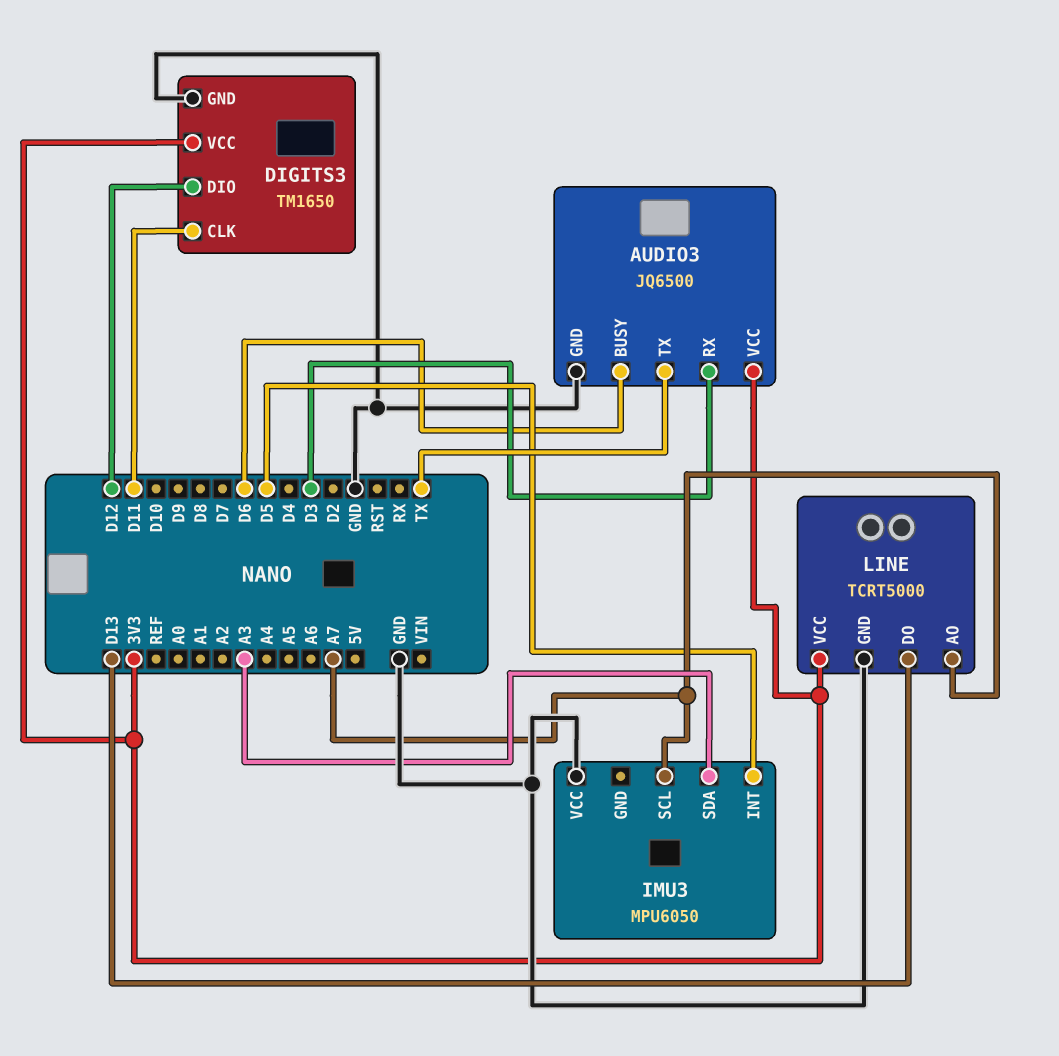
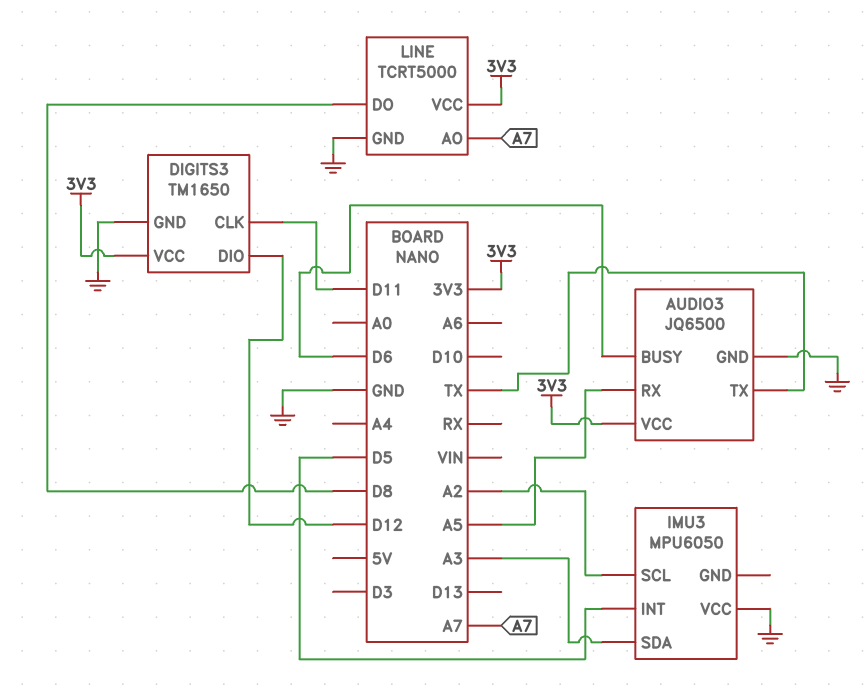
AUDIO3 pin RX: D3 -> A5
IMU3 pin SCL: A7 -> A2
LINE pin DO: D13 -> D8

